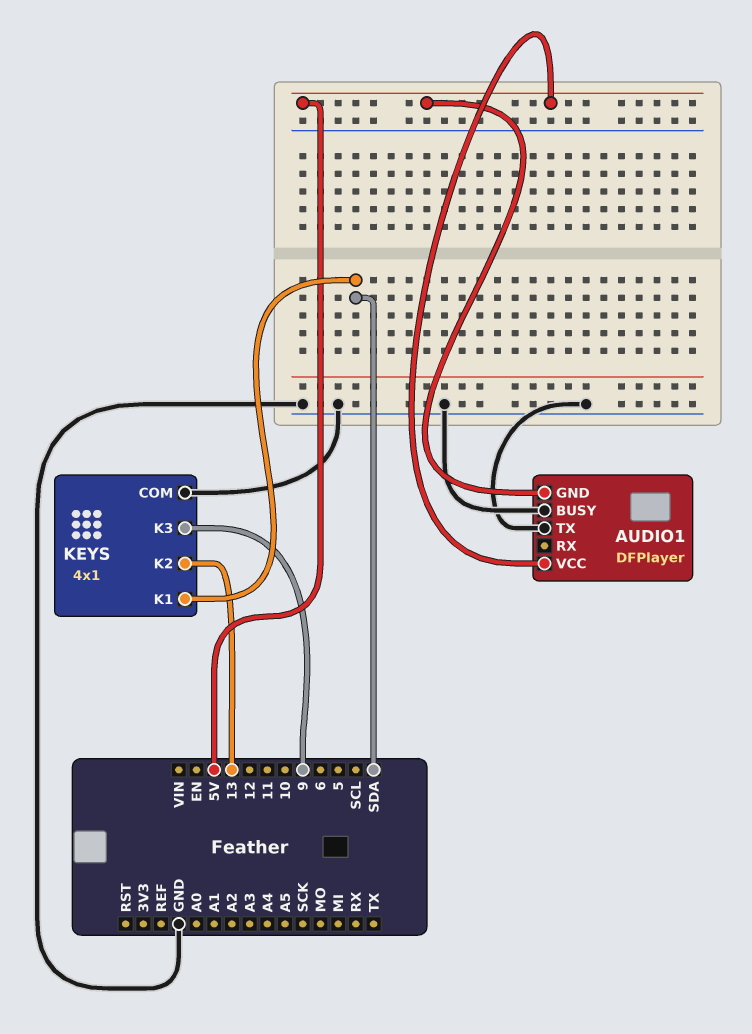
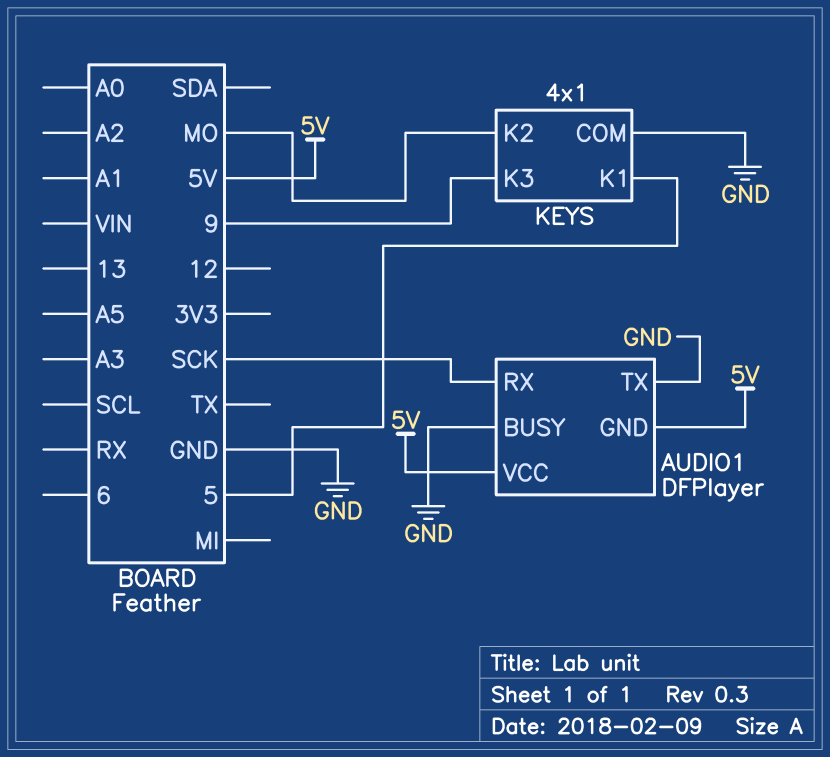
AUDIO1 pin RX: none -> SCK
KEYS pin K1: SDA -> 5
KEYS pin K2: 13 -> MO

